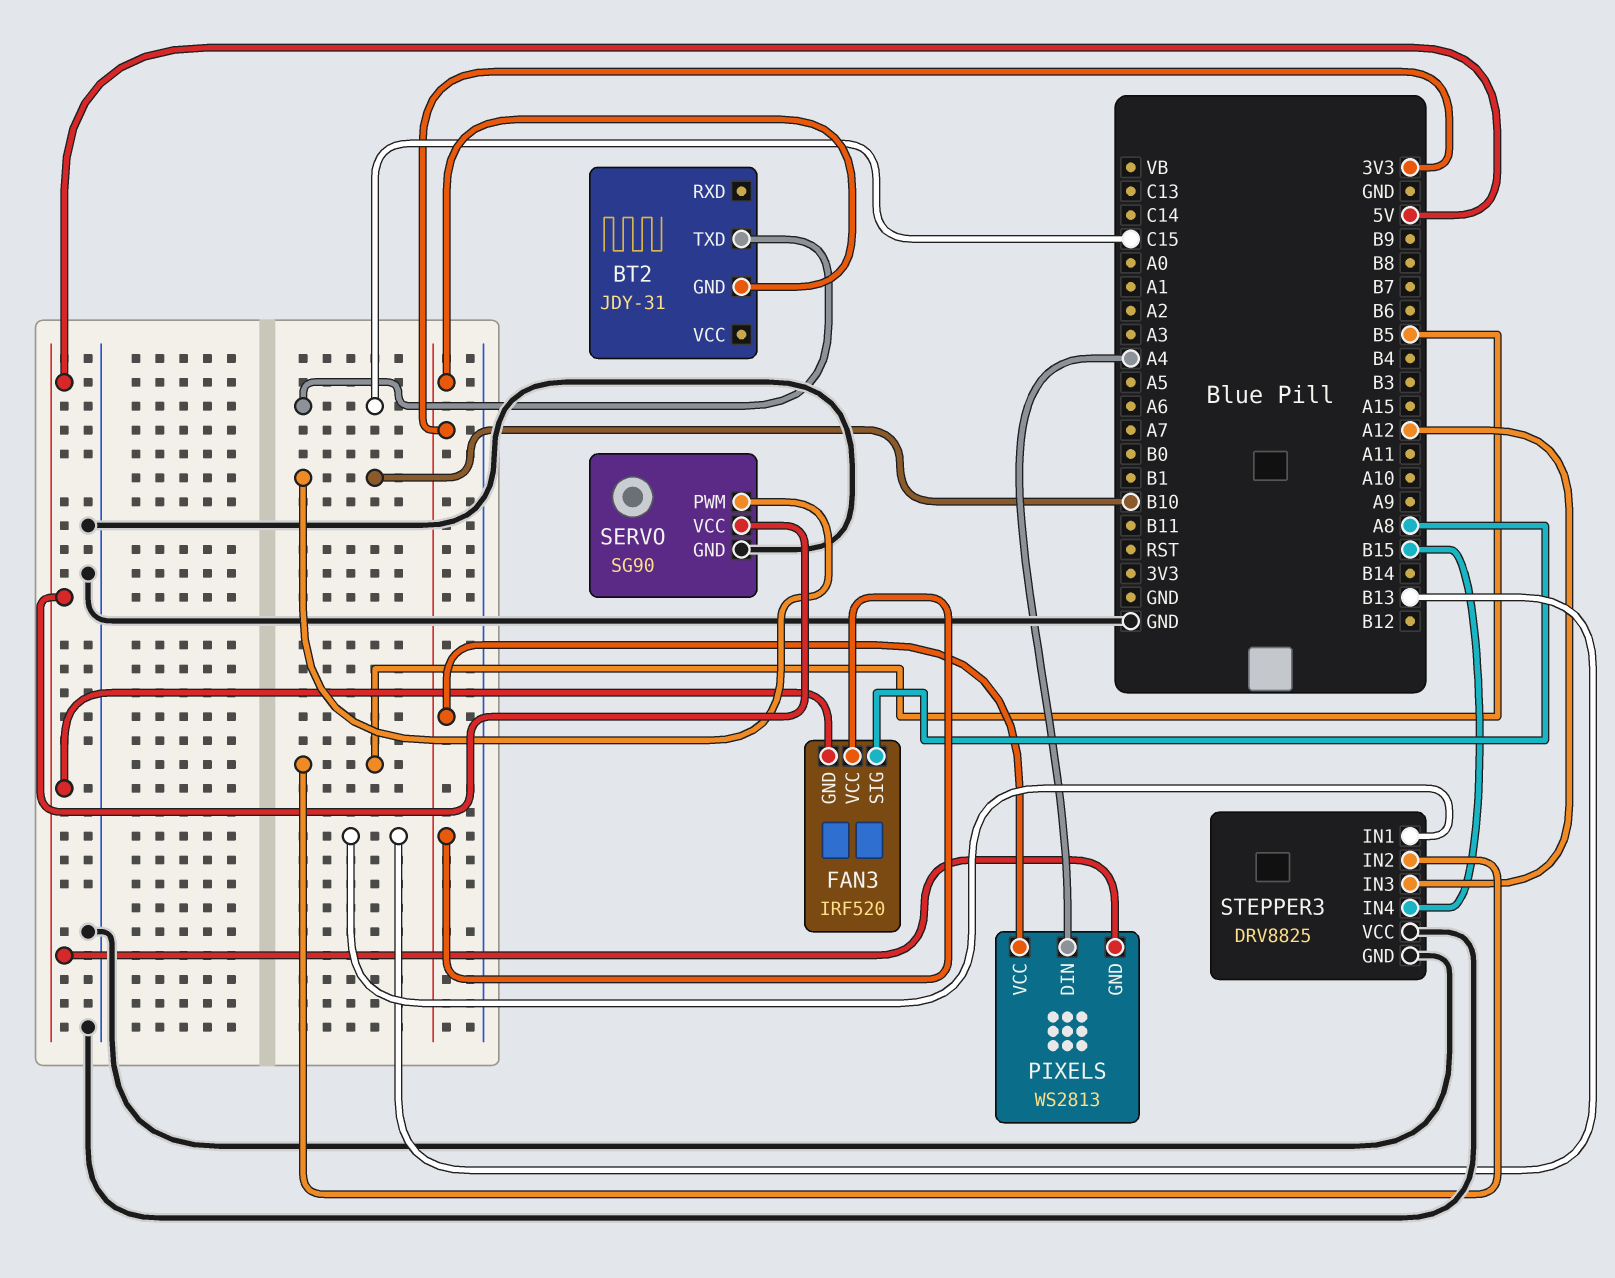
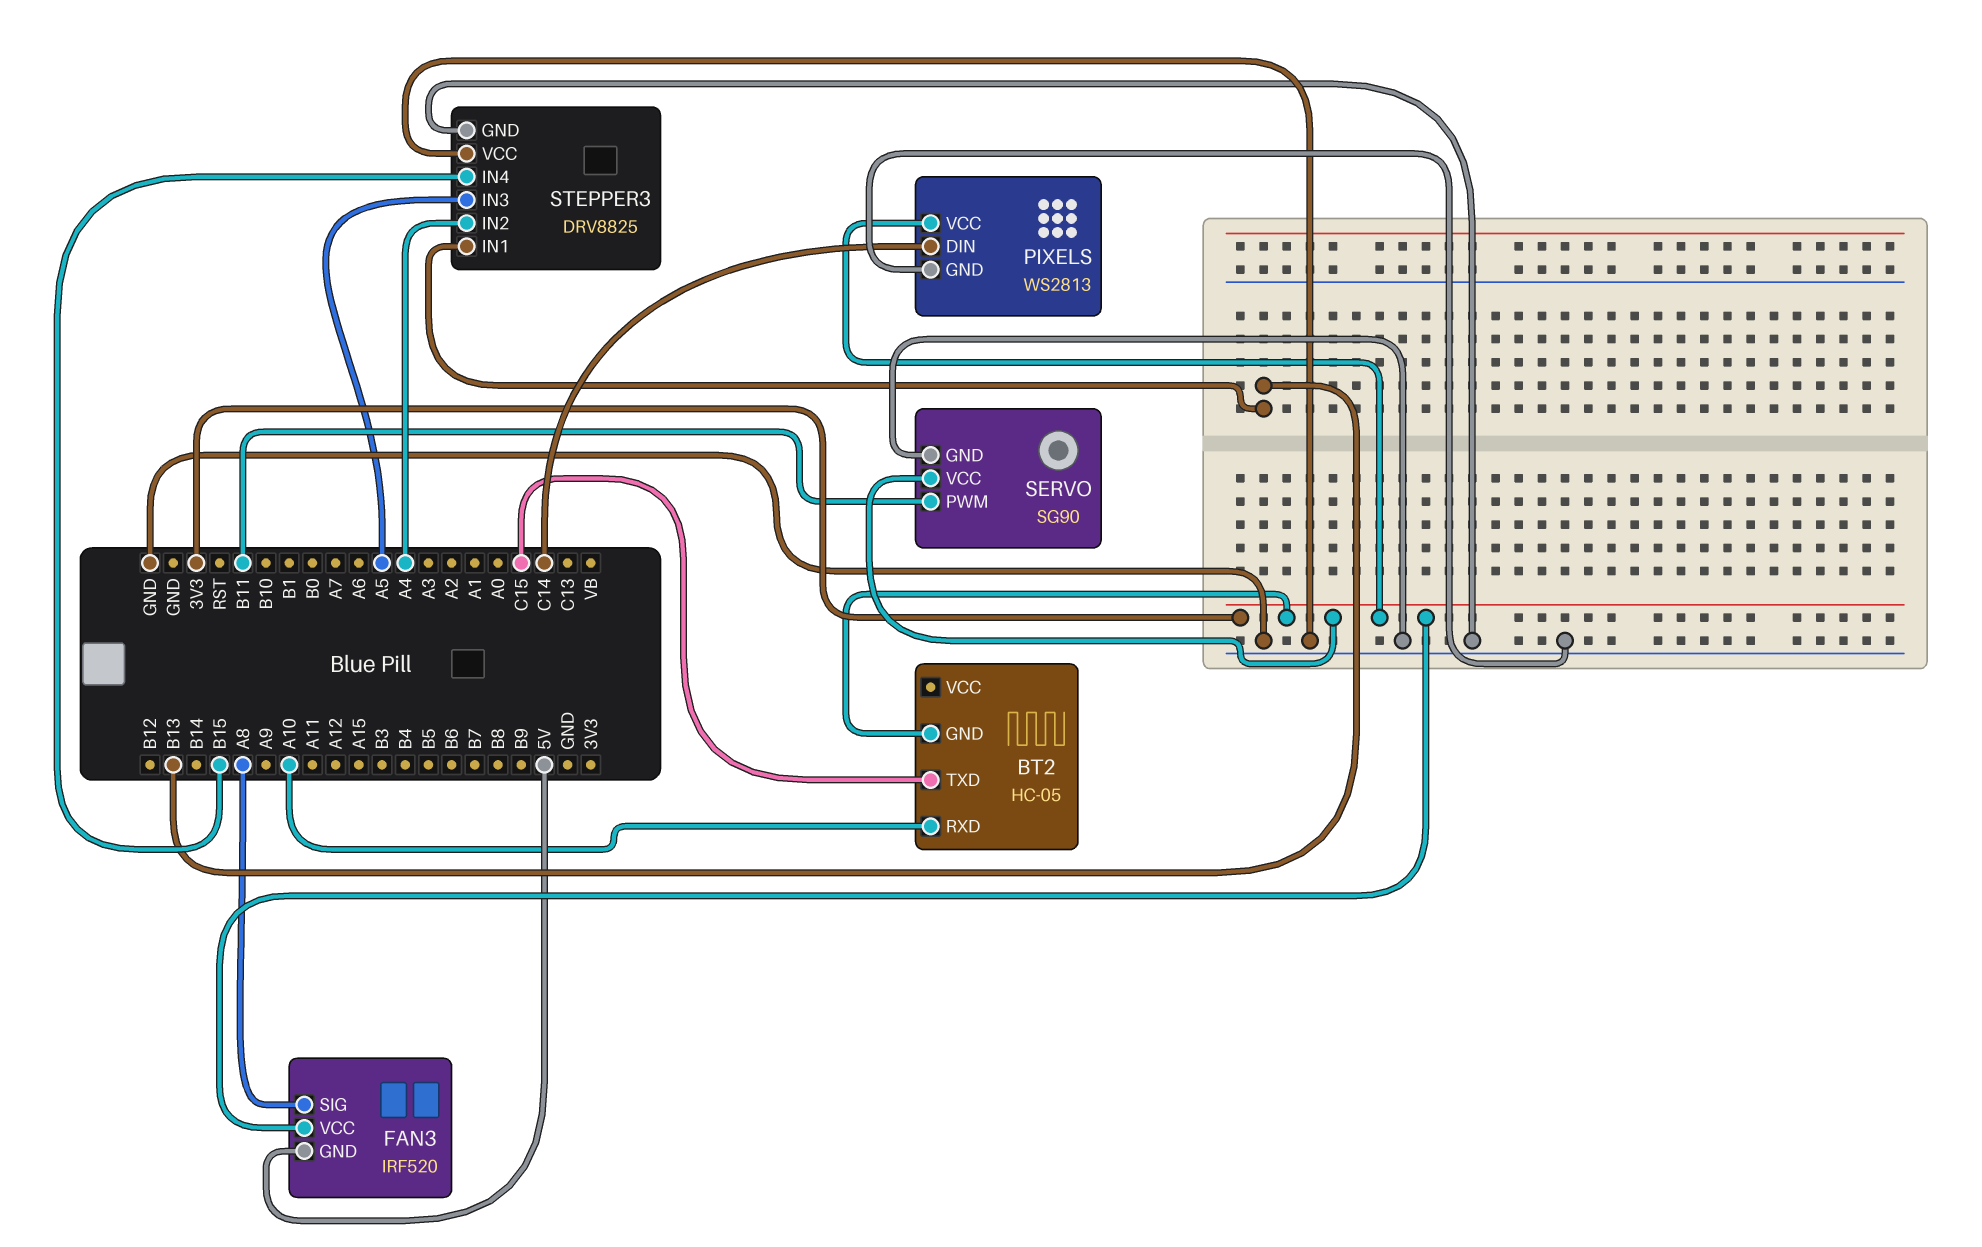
BT2: JDY-31 -> HC-05
BT2 pin RXD: none -> A10
PIXELS pin DIN: A4 -> C14
PIXELS pin GND: 5V -> GND
SERVO pin PWM: B10 -> B11
SERVO pin VCC: 5V -> 3V3
STEPPER3 pin IN2: B5 -> A4
STEPPER3 pin IN3: A12 -> A5

